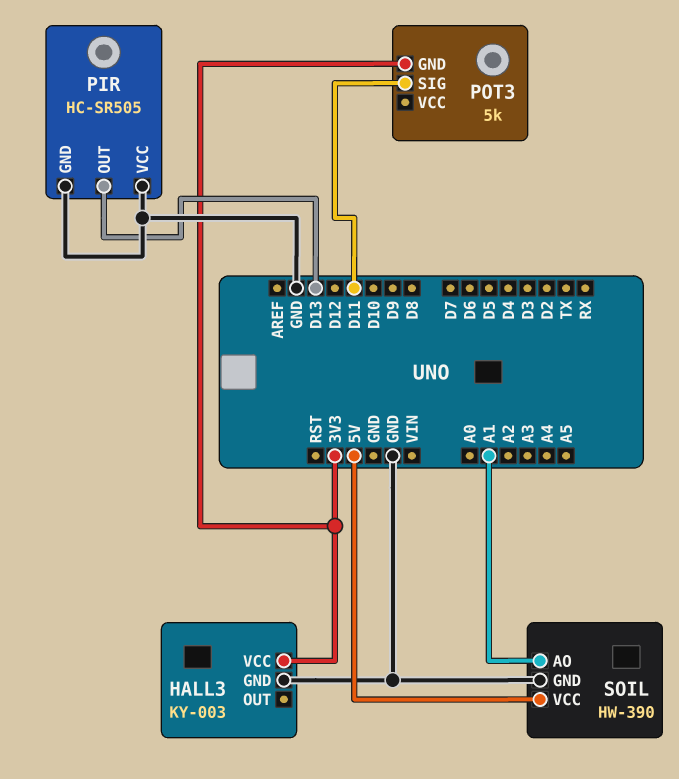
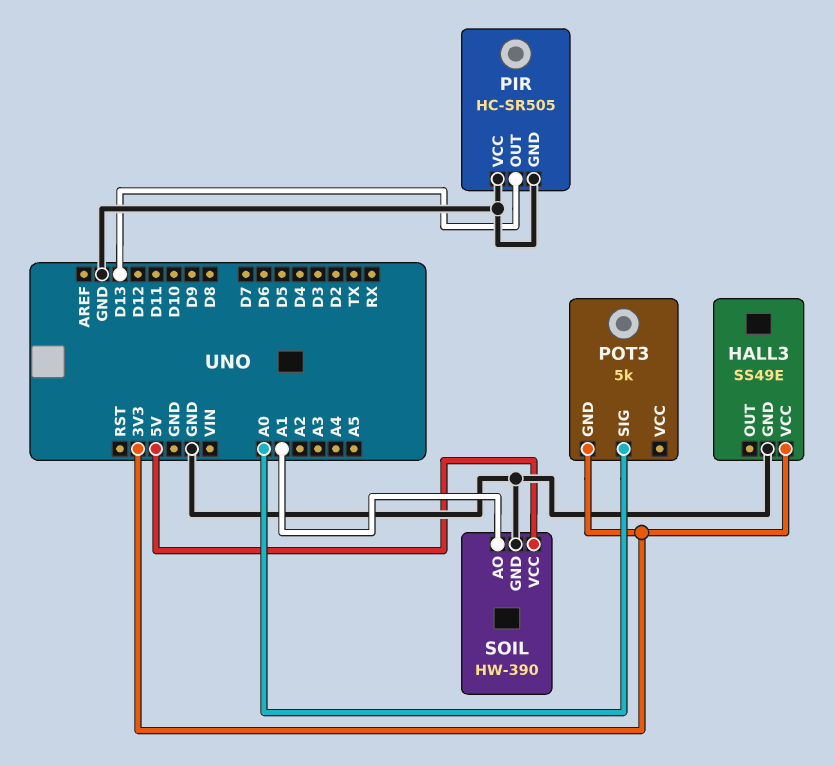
HALL3: KY-003 -> SS49E
POT3 pin SIG: D11 -> A0

